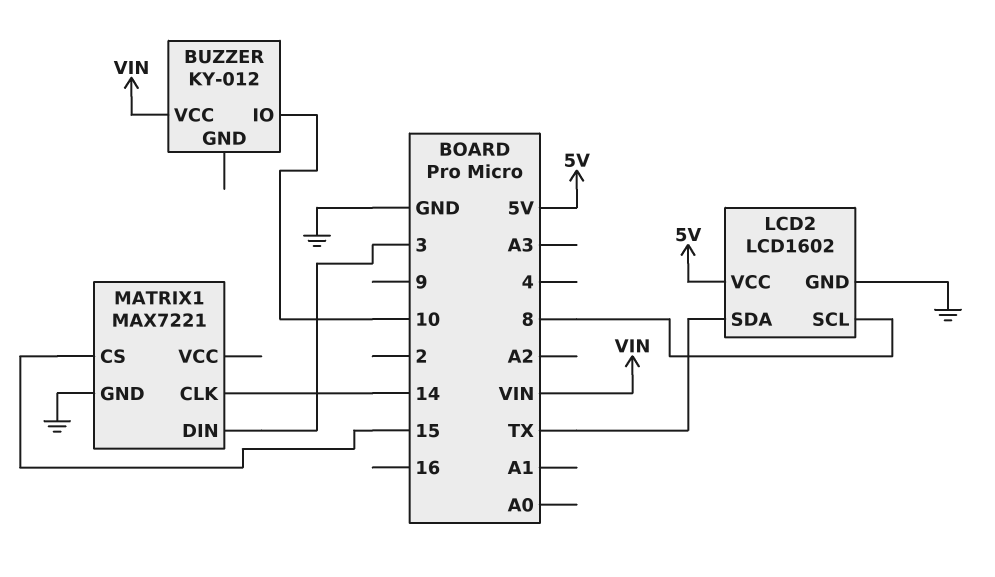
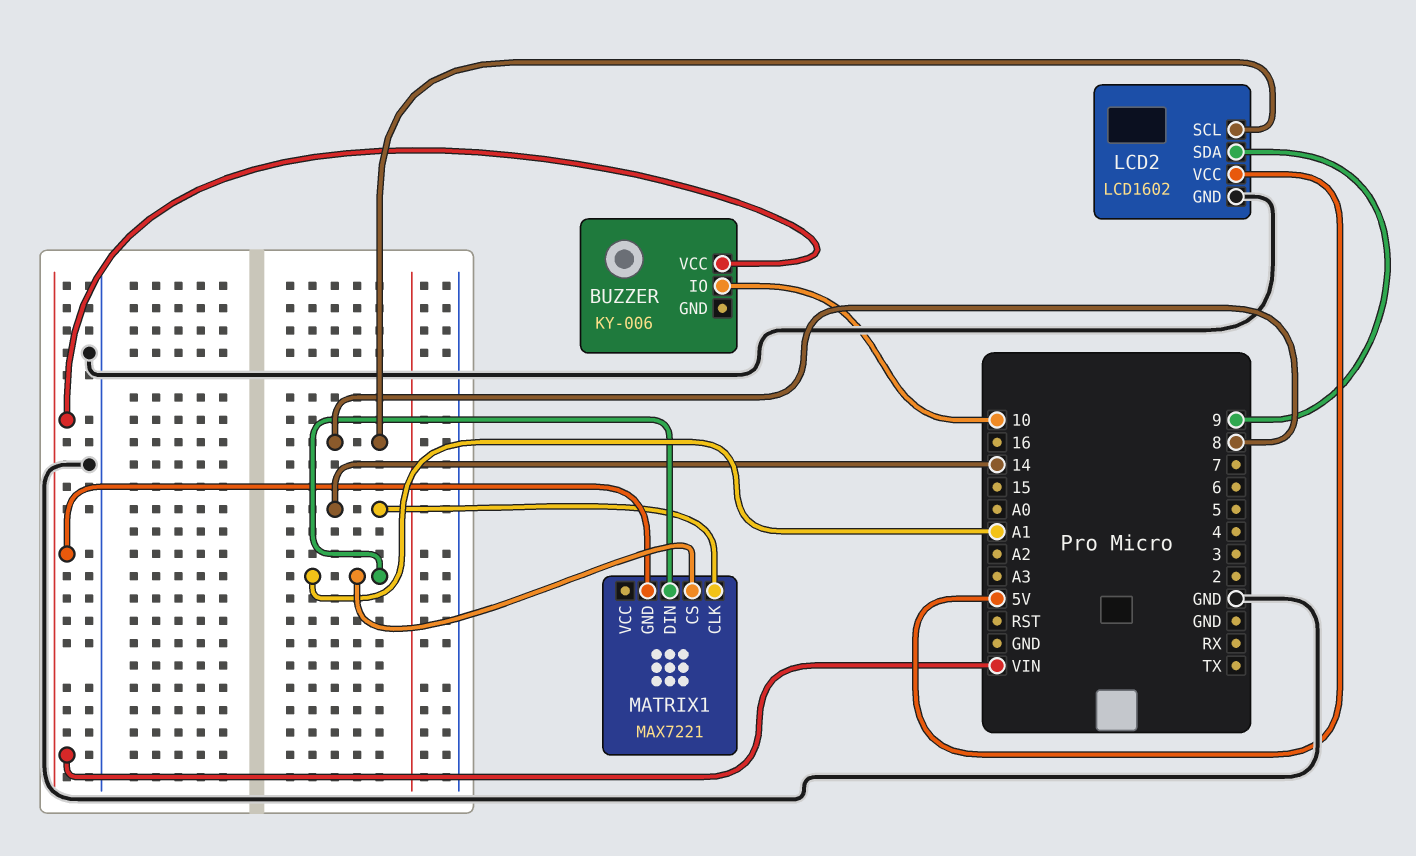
BUZZER: KY-012 -> KY-006
LCD2 pin SDA: TX -> 9
MATRIX1 pin CS: 15 -> A1
MATRIX1 pin DIN: 3 -> A1
MATRIX1 pin GND: GND -> VIN

